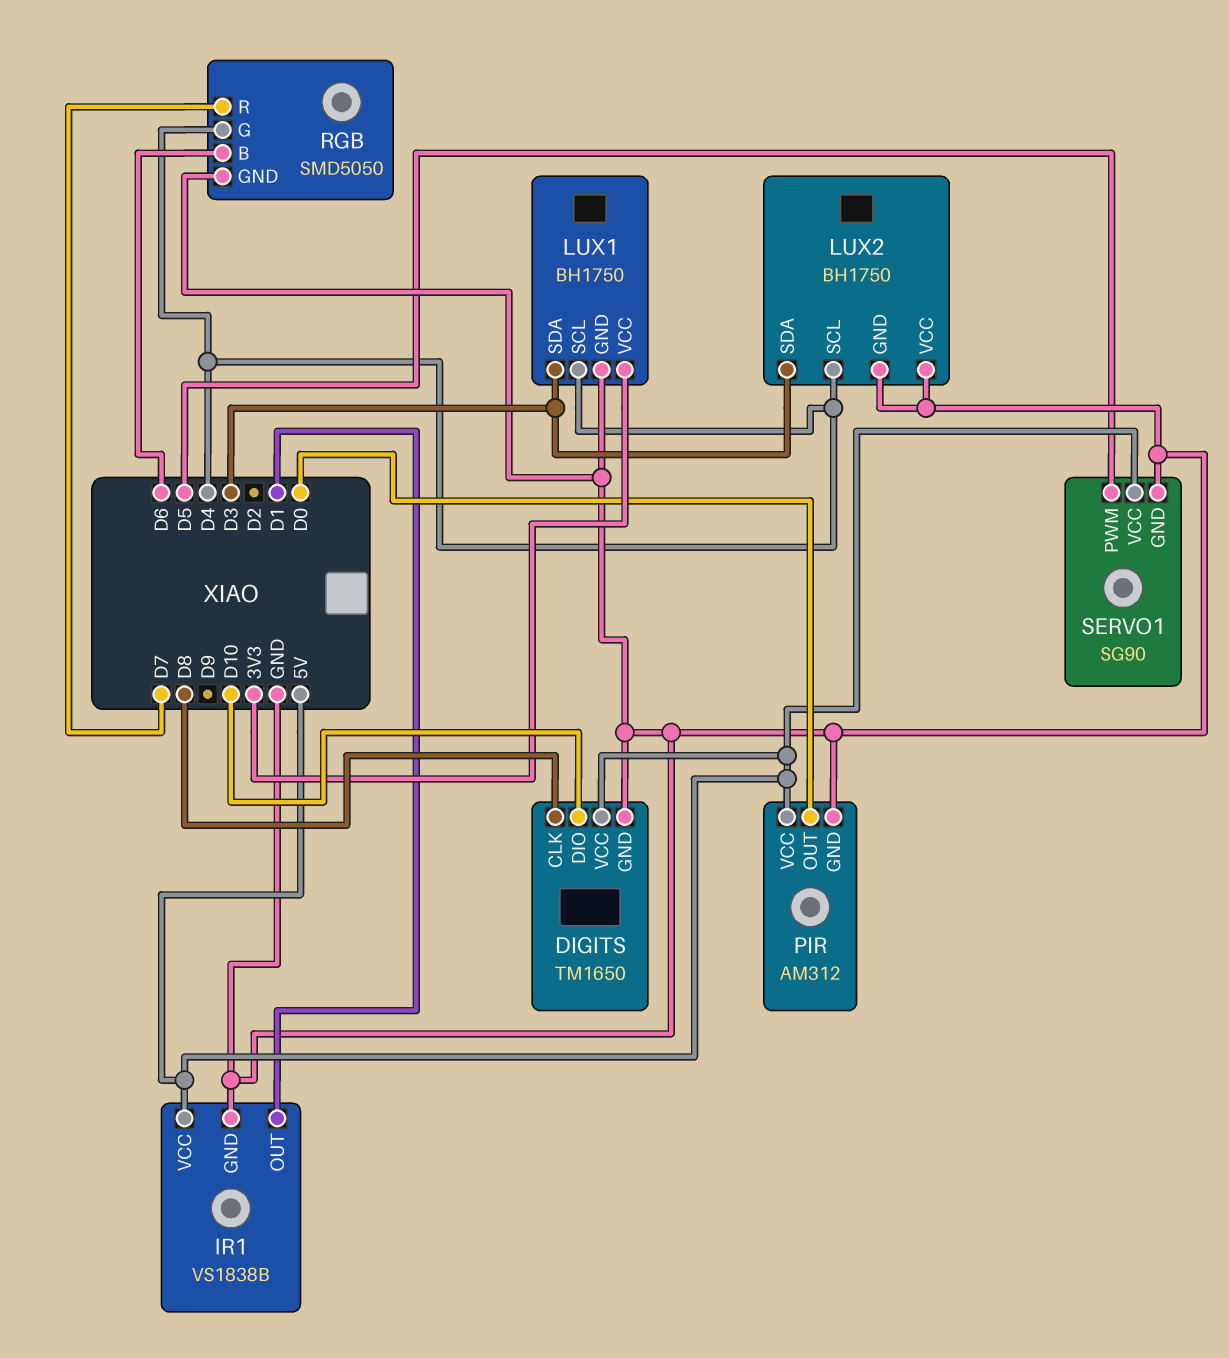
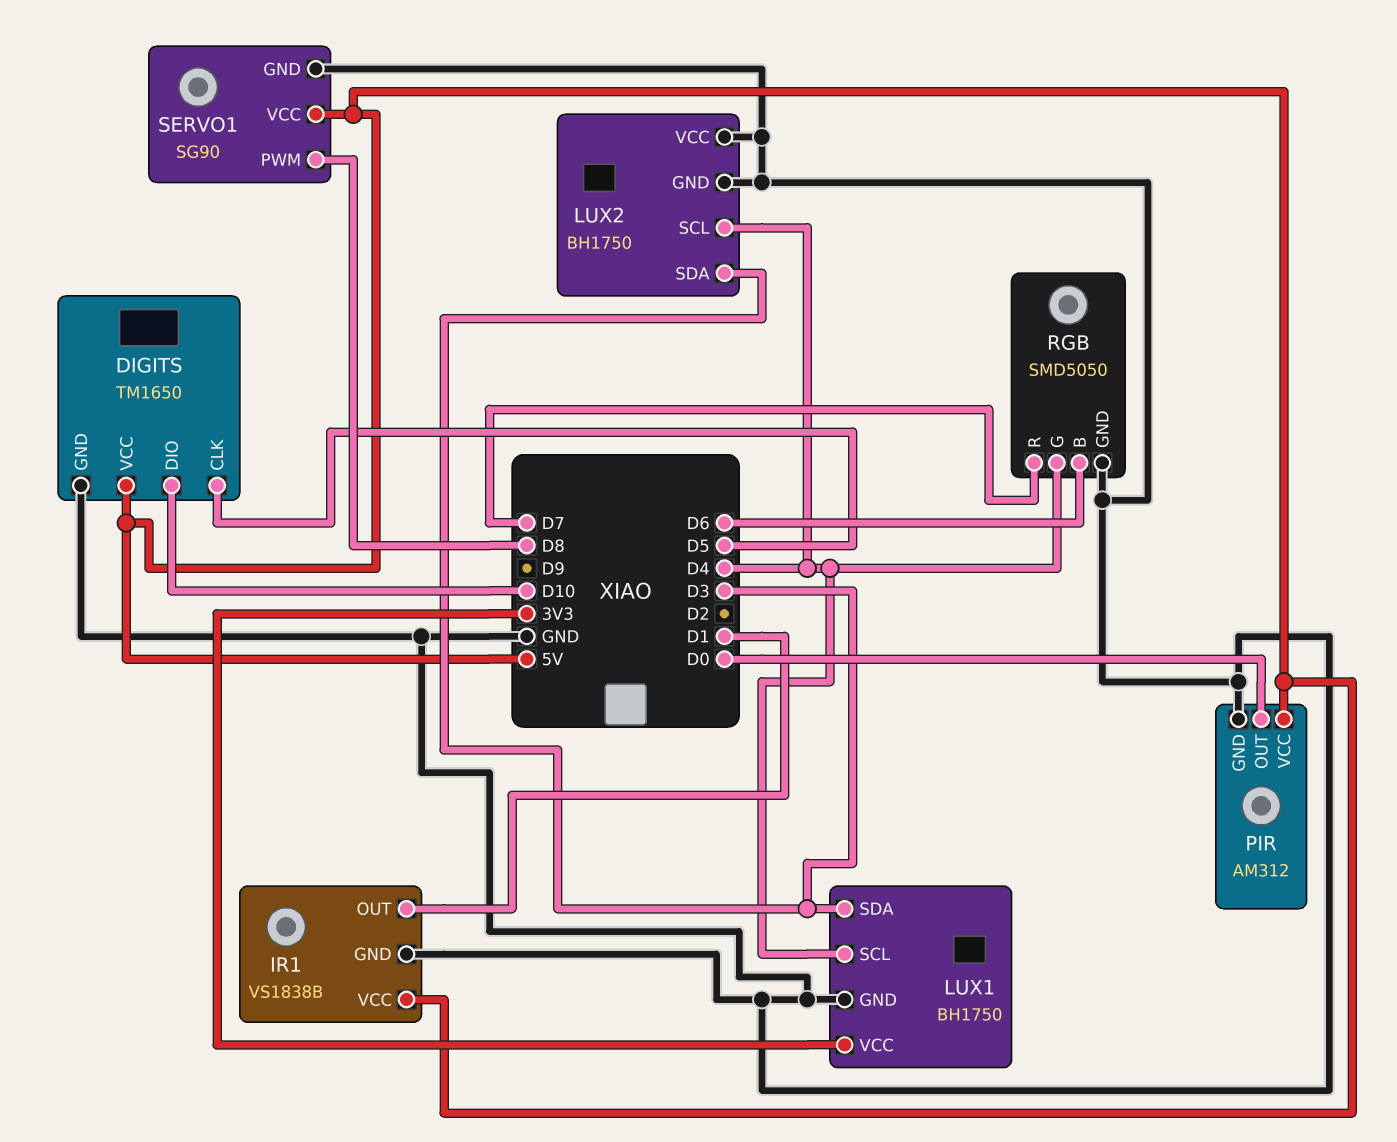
DIGITS pin CLK: D8 -> D5
SERVO1 pin PWM: D5 -> D8

